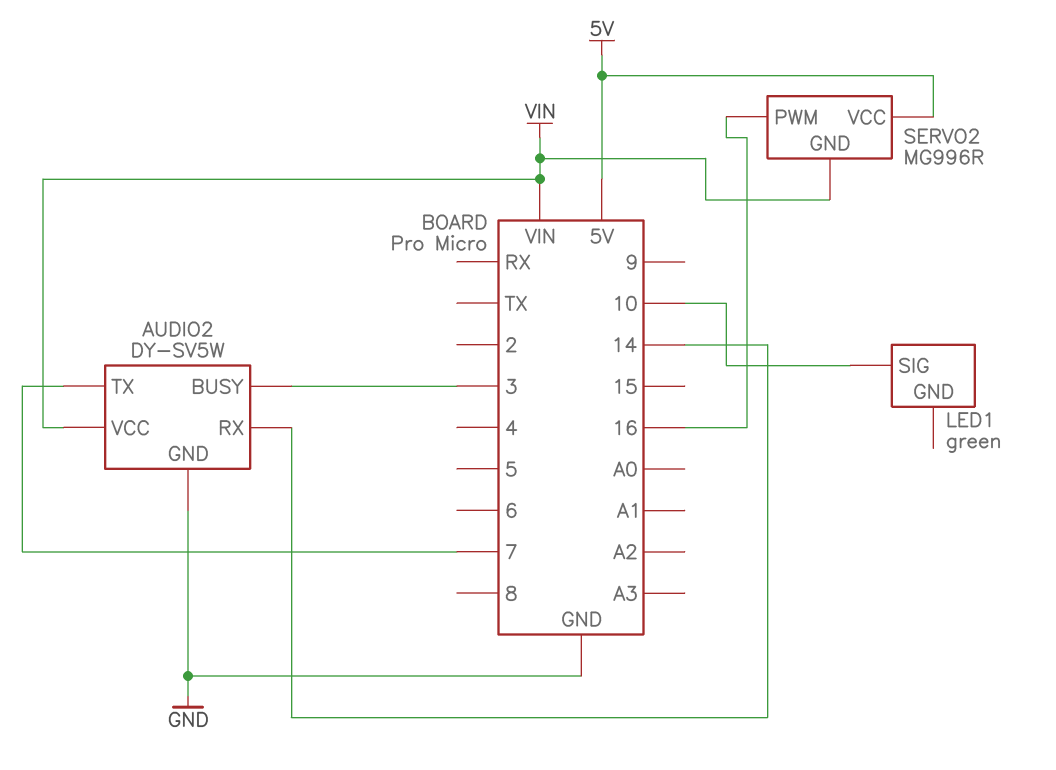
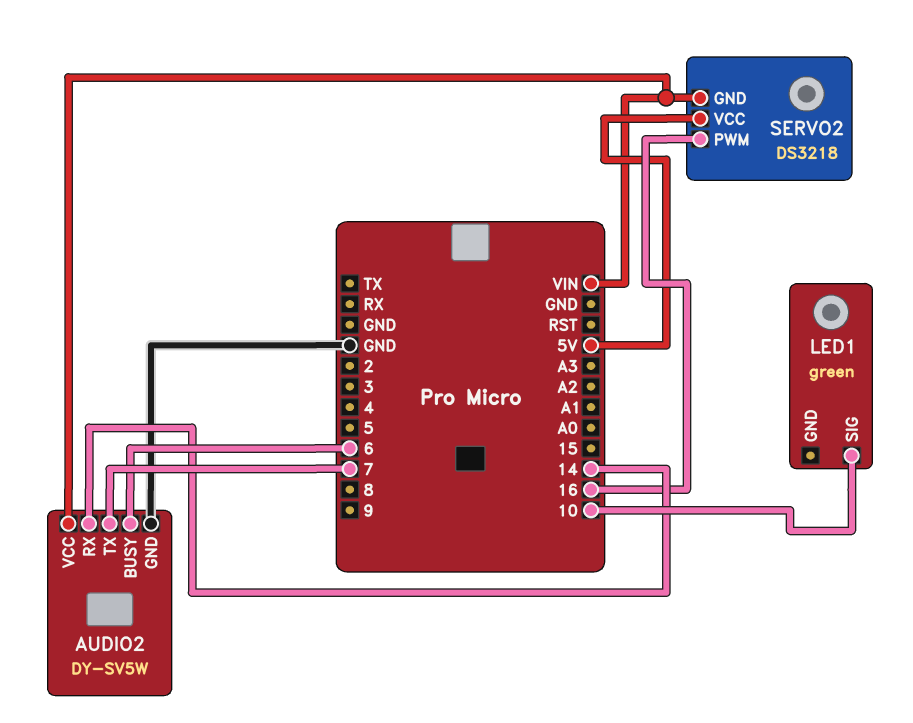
AUDIO2 pin BUSY: 3 -> 6
SERVO2: MG996R -> DS3218

